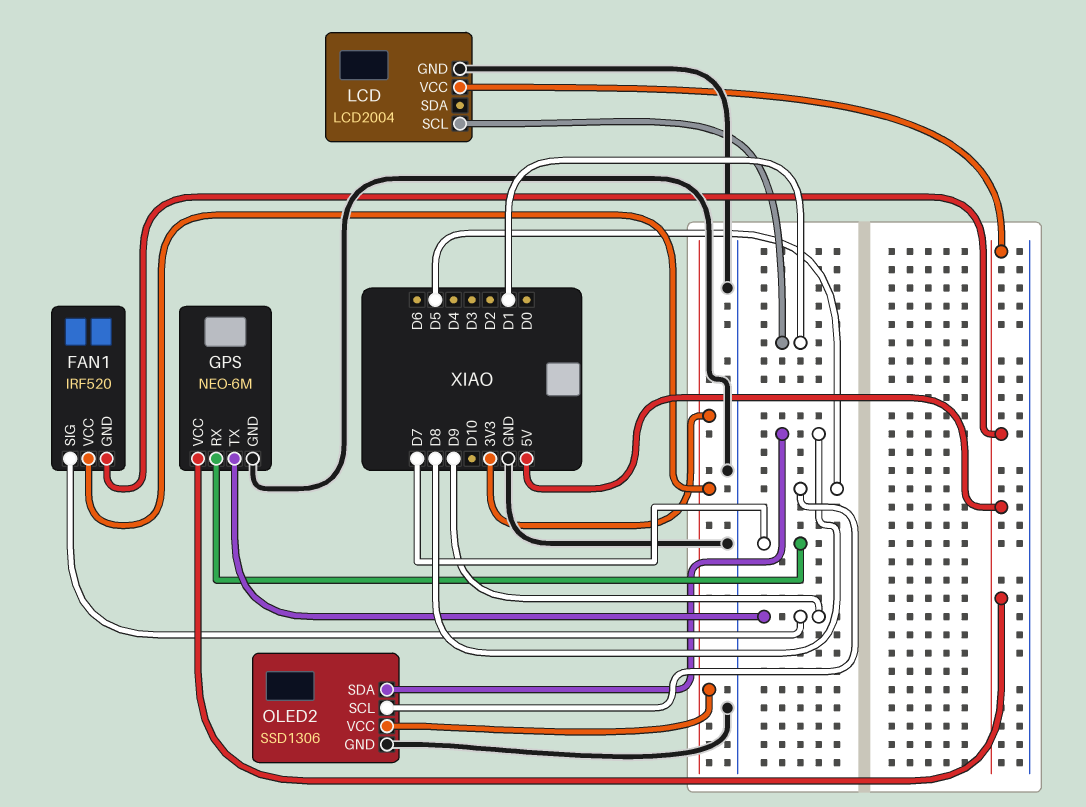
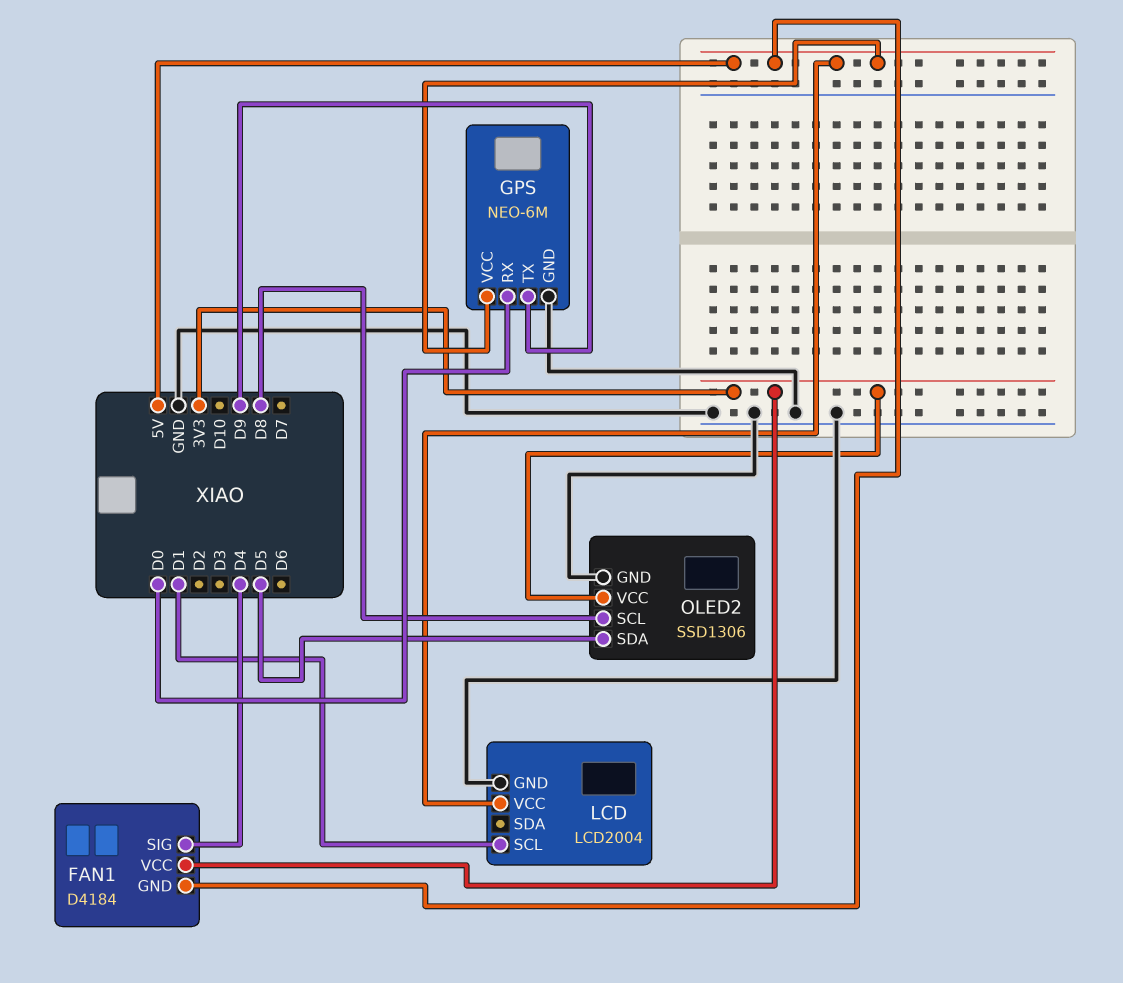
FAN1: IRF520 -> D4184
FAN1 pin SIG: D9 -> D4
GPS pin RX: D7 -> D0
OLED2 pin SCL: D5 -> D8
OLED2 pin SDA: D8 -> D5

